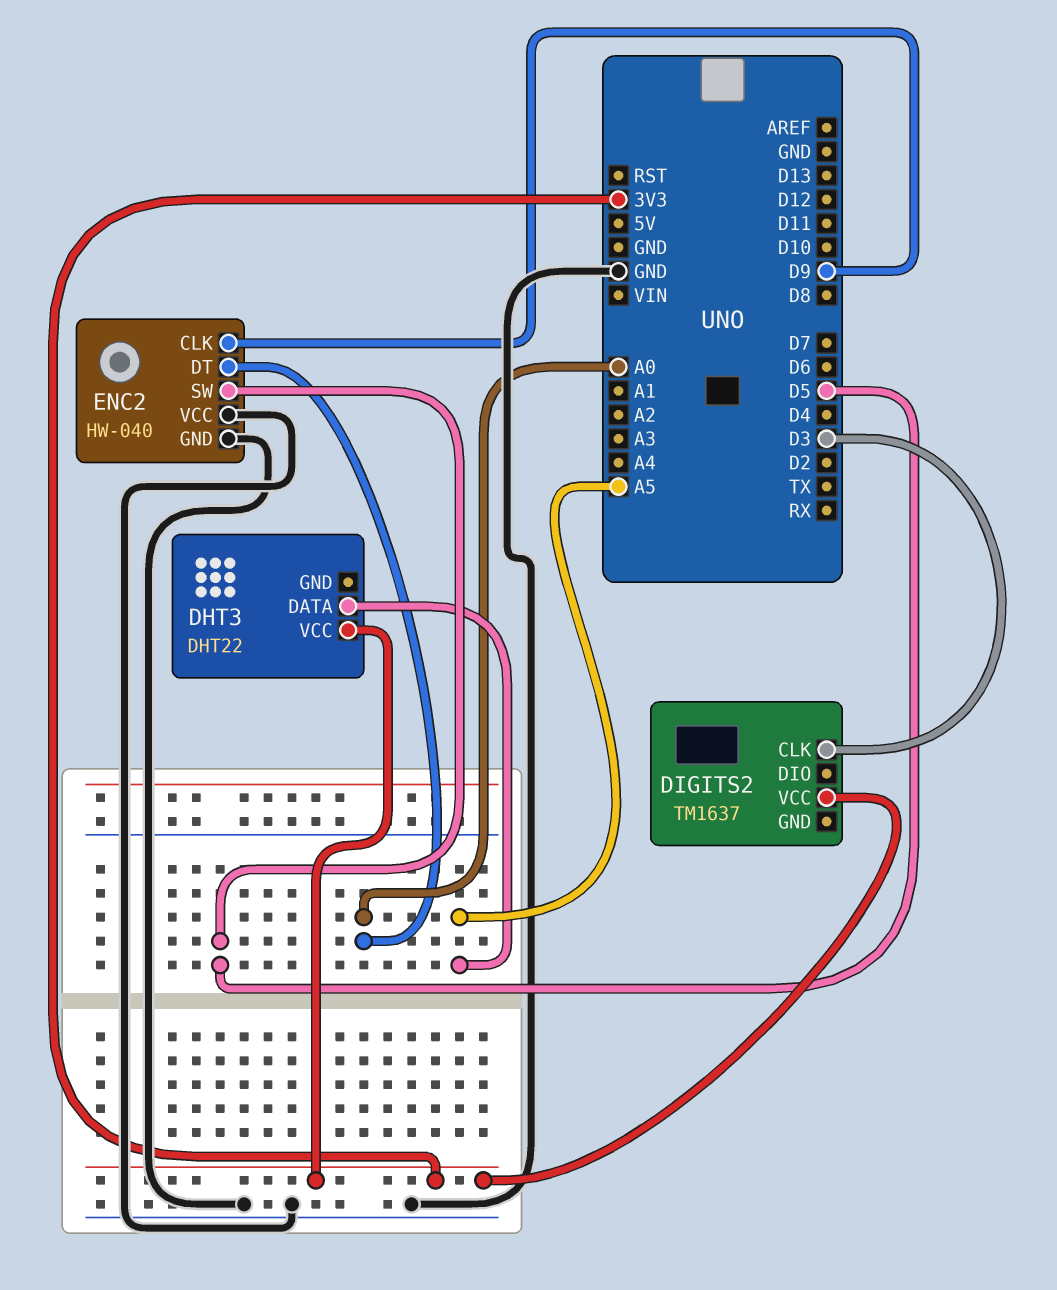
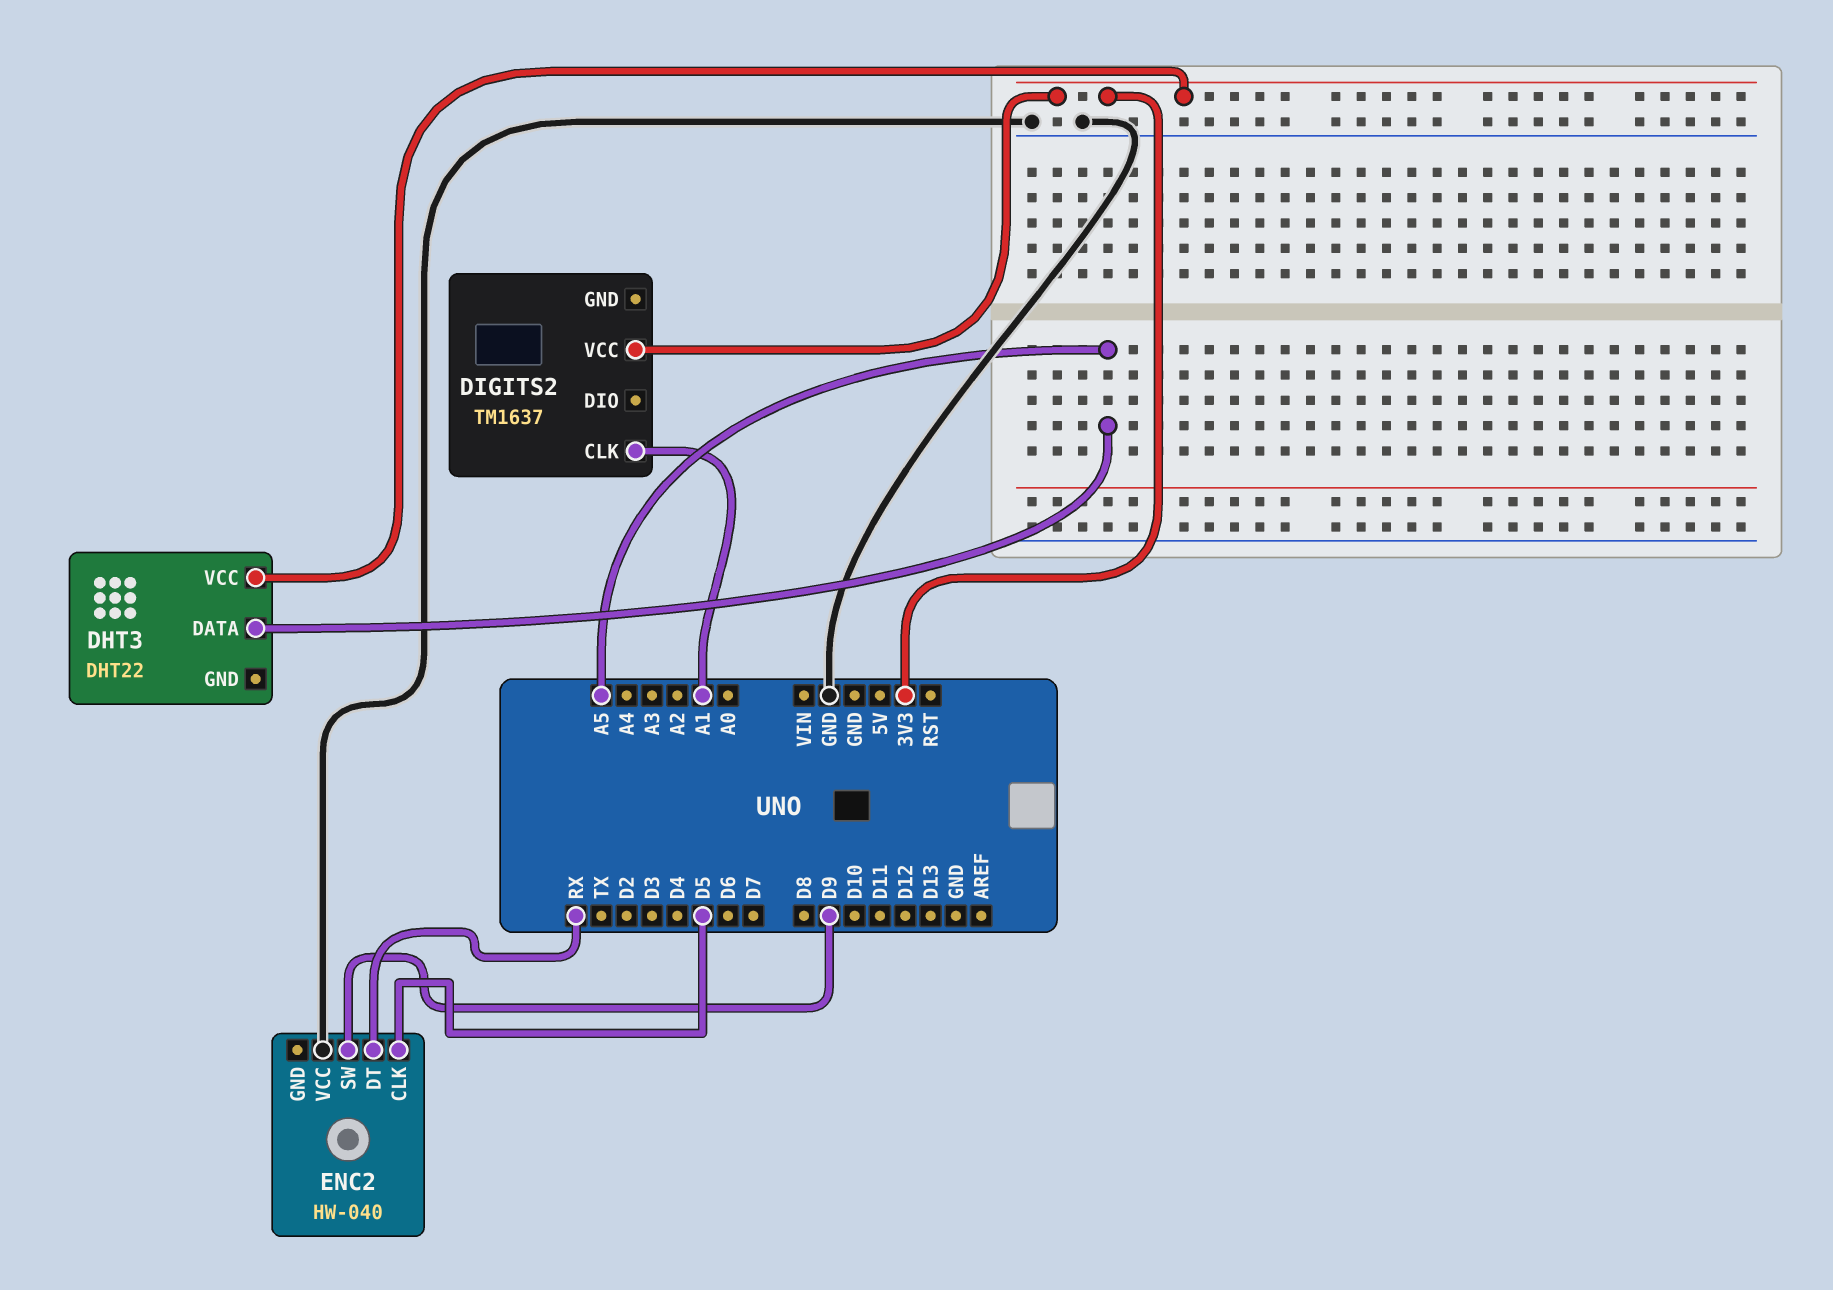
DIGITS2 pin CLK: D3 -> A1
ENC2 pin CLK: D9 -> D5
ENC2 pin DT: A0 -> RX
ENC2 pin GND: GND -> none
ENC2 pin SW: D5 -> D9

